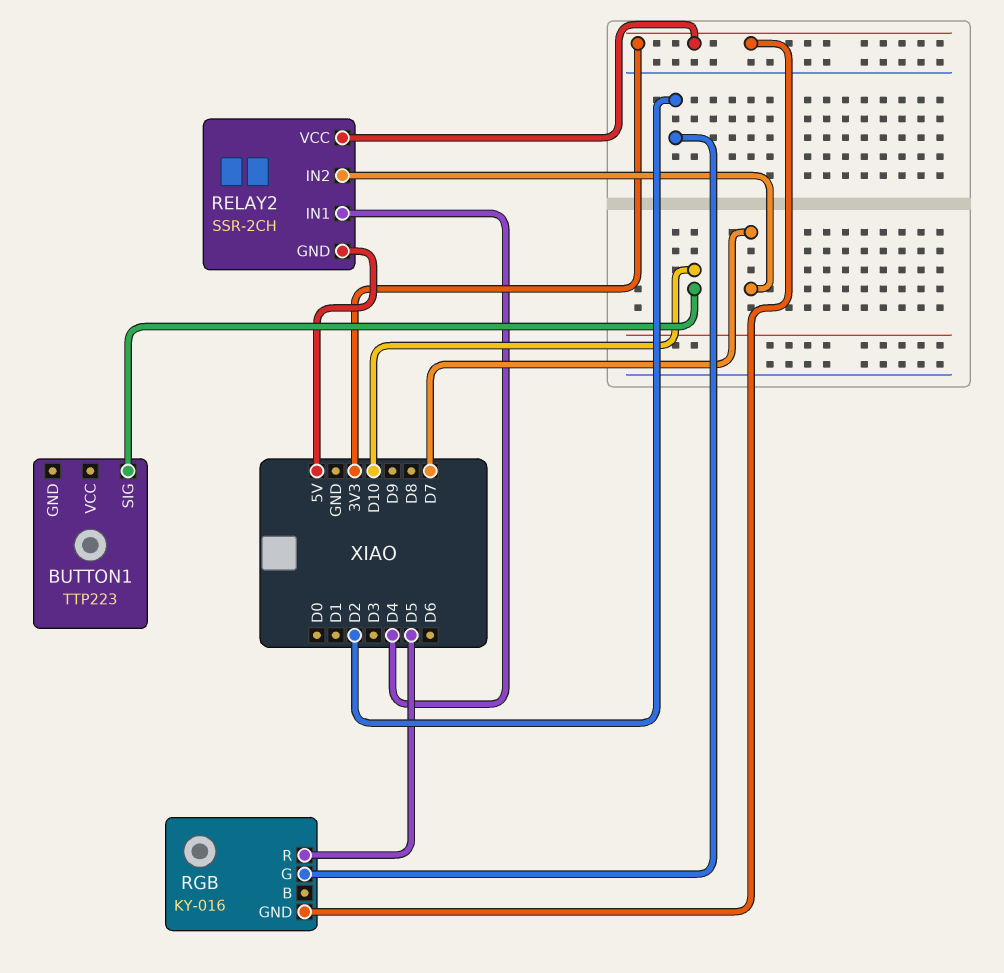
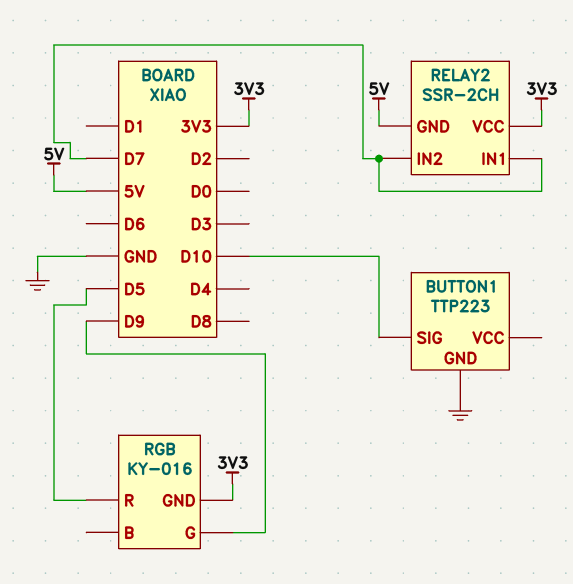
BUTTON1 pin GND: none -> GND
RELAY2 pin IN1: D4 -> D7
RGB pin G: D2 -> D9

